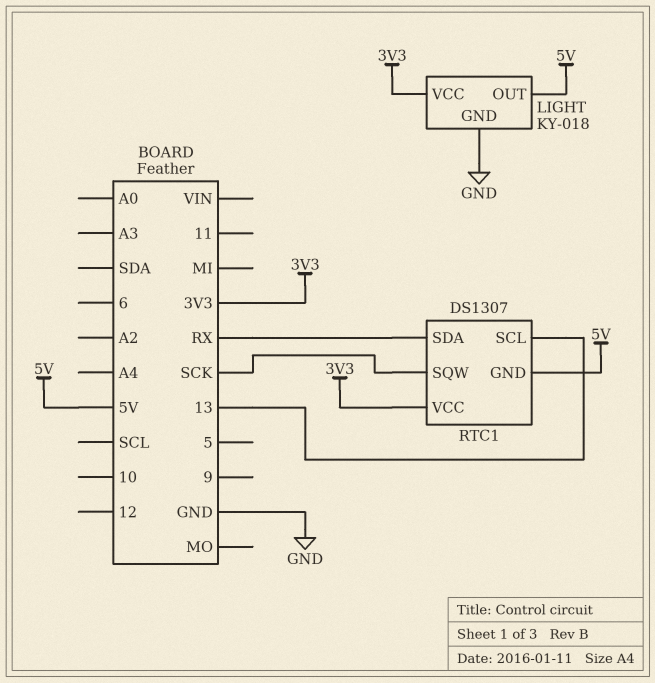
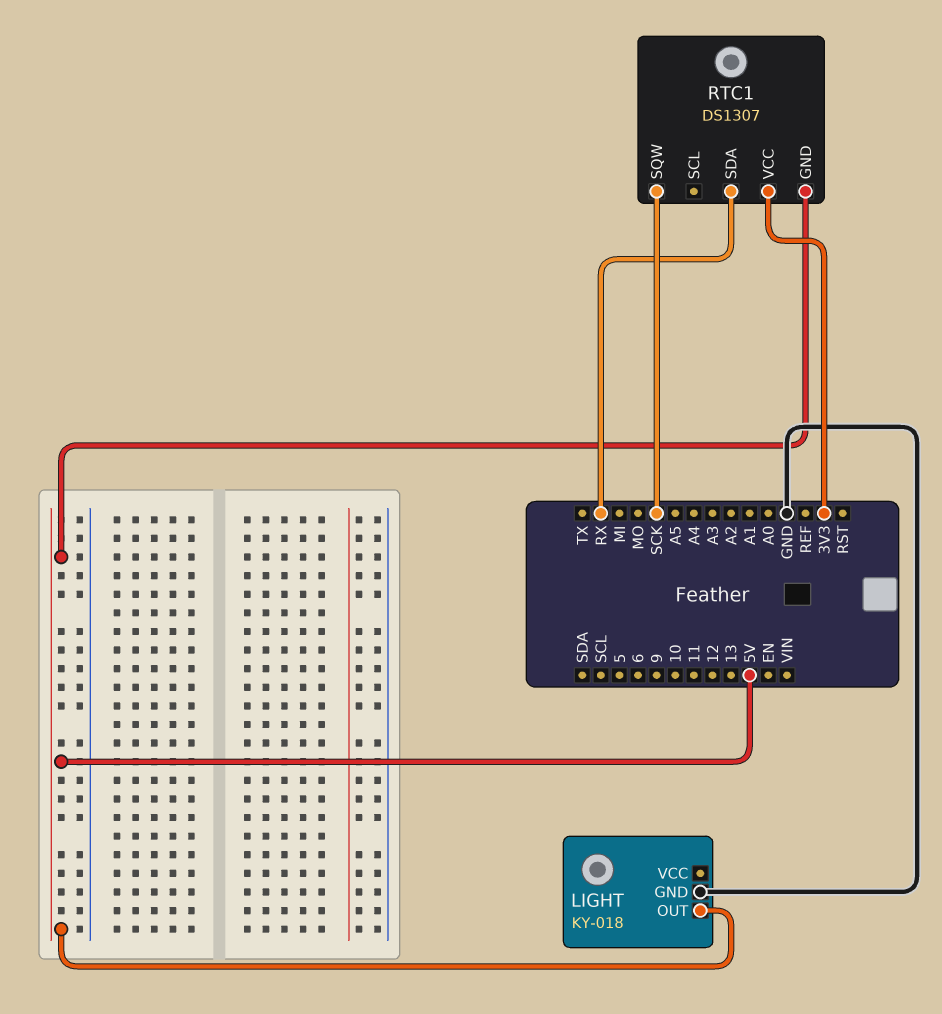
LIGHT pin VCC: 3V3 -> none
RTC1 pin SCL: 13 -> none

